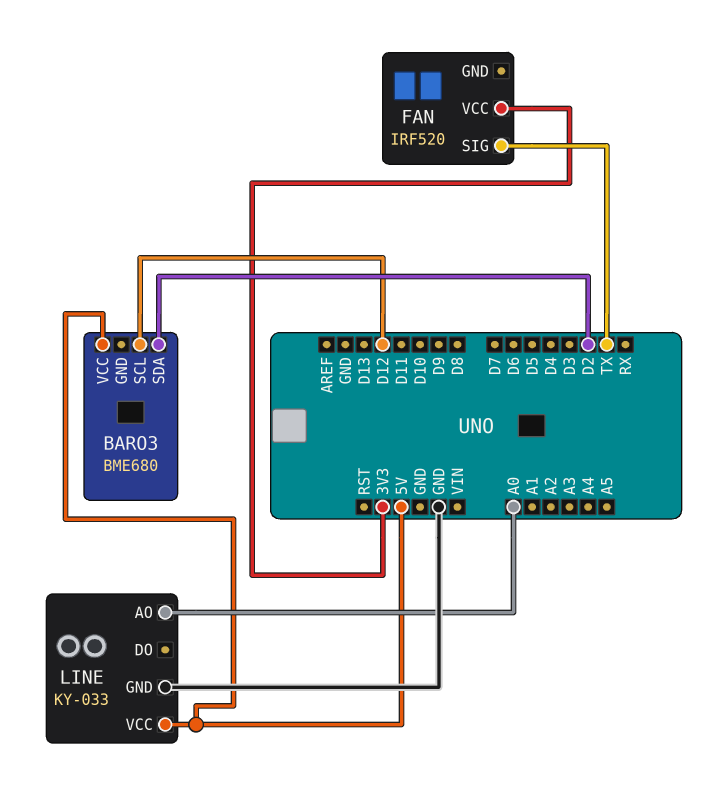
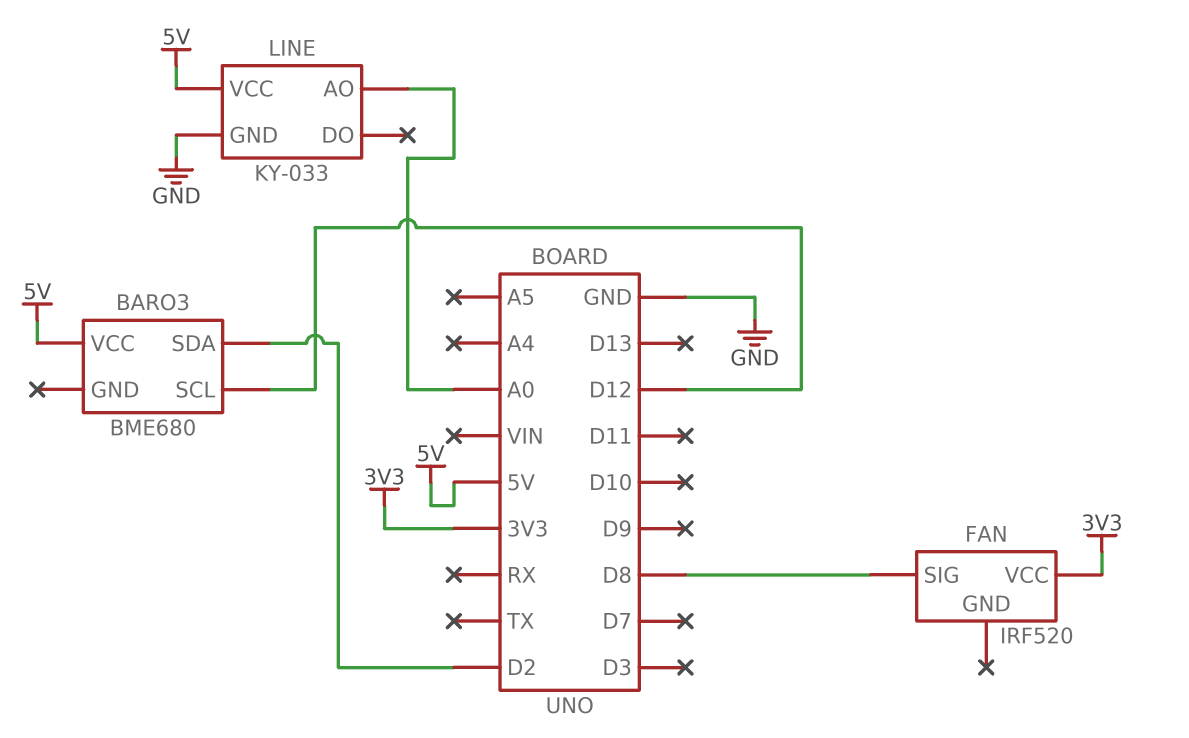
FAN pin SIG: TX -> D8

